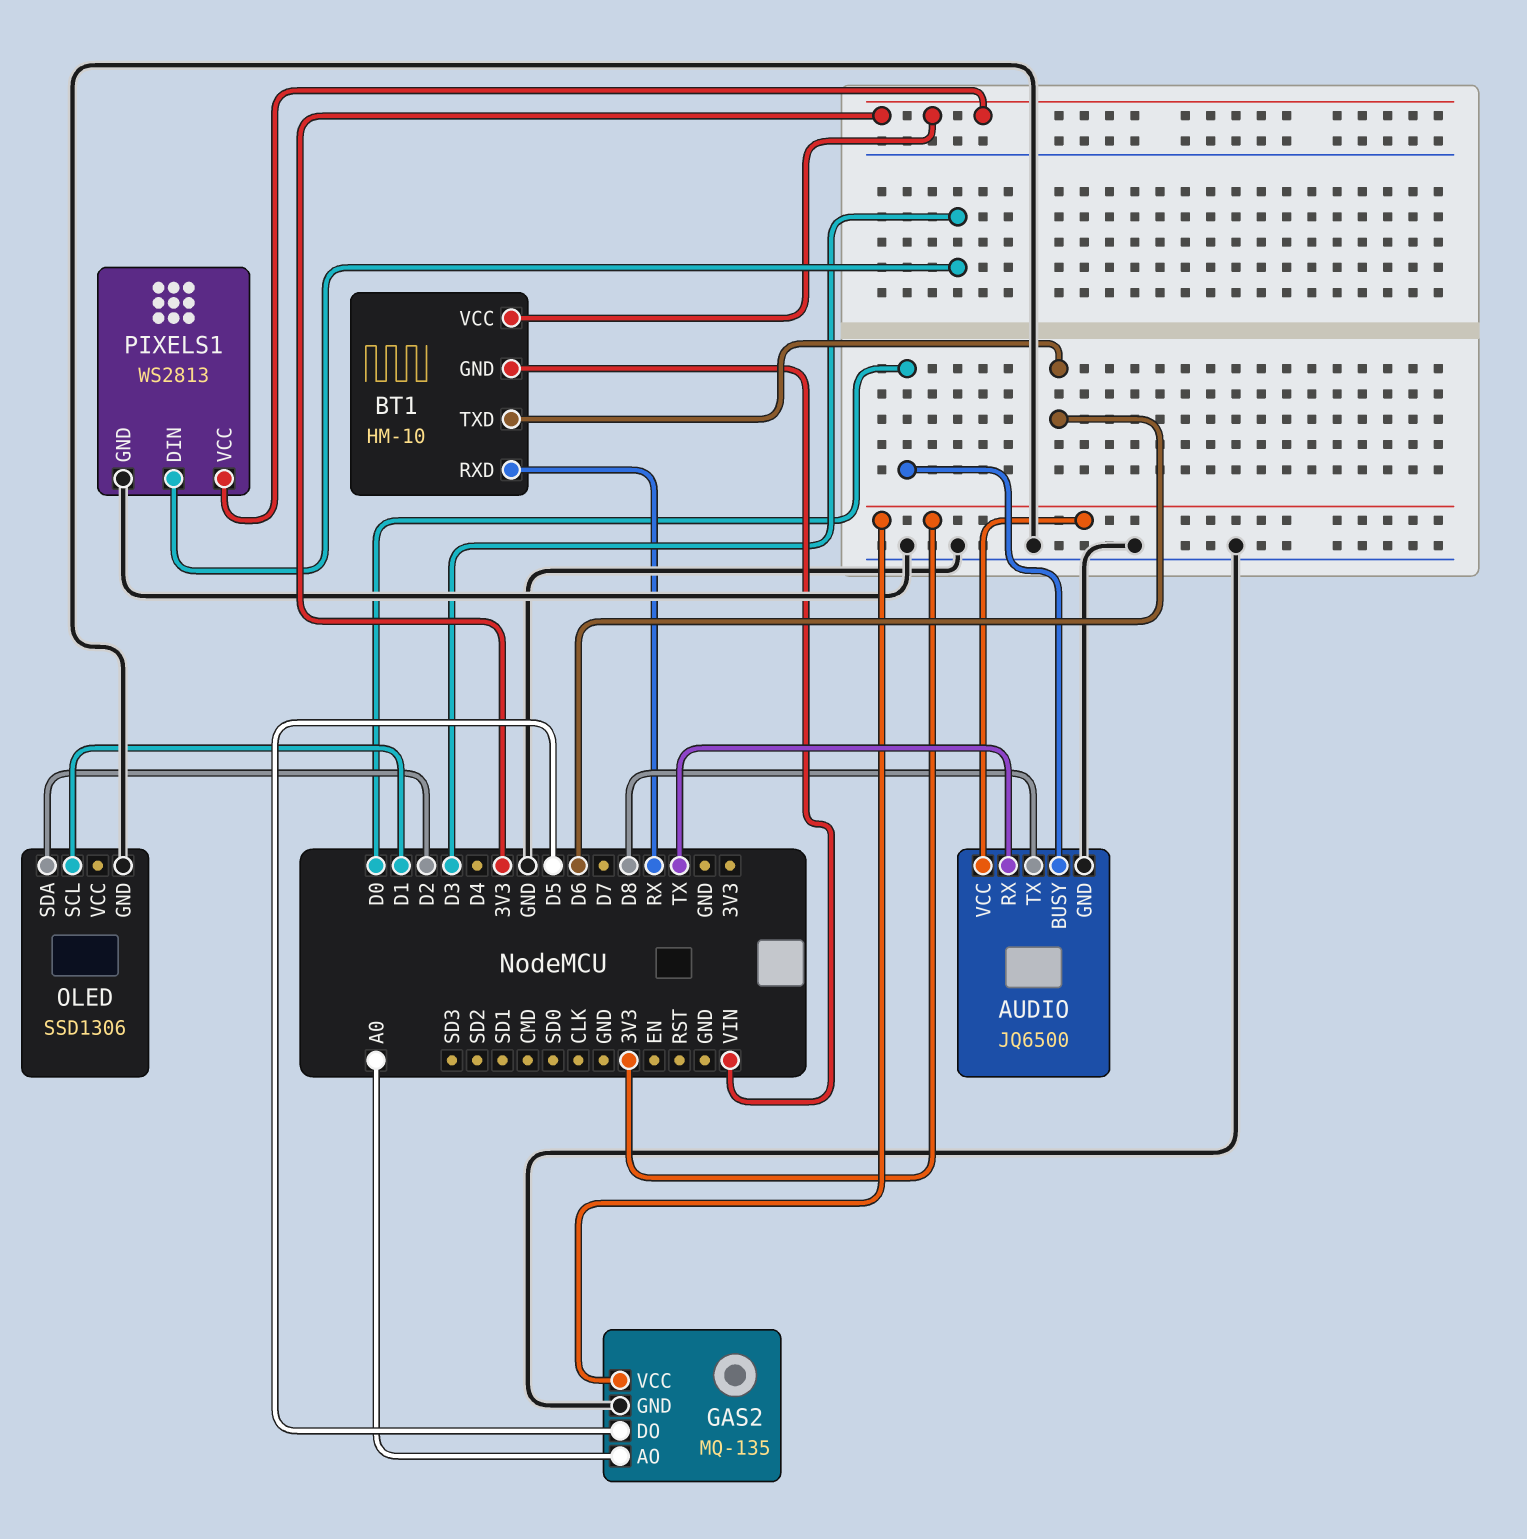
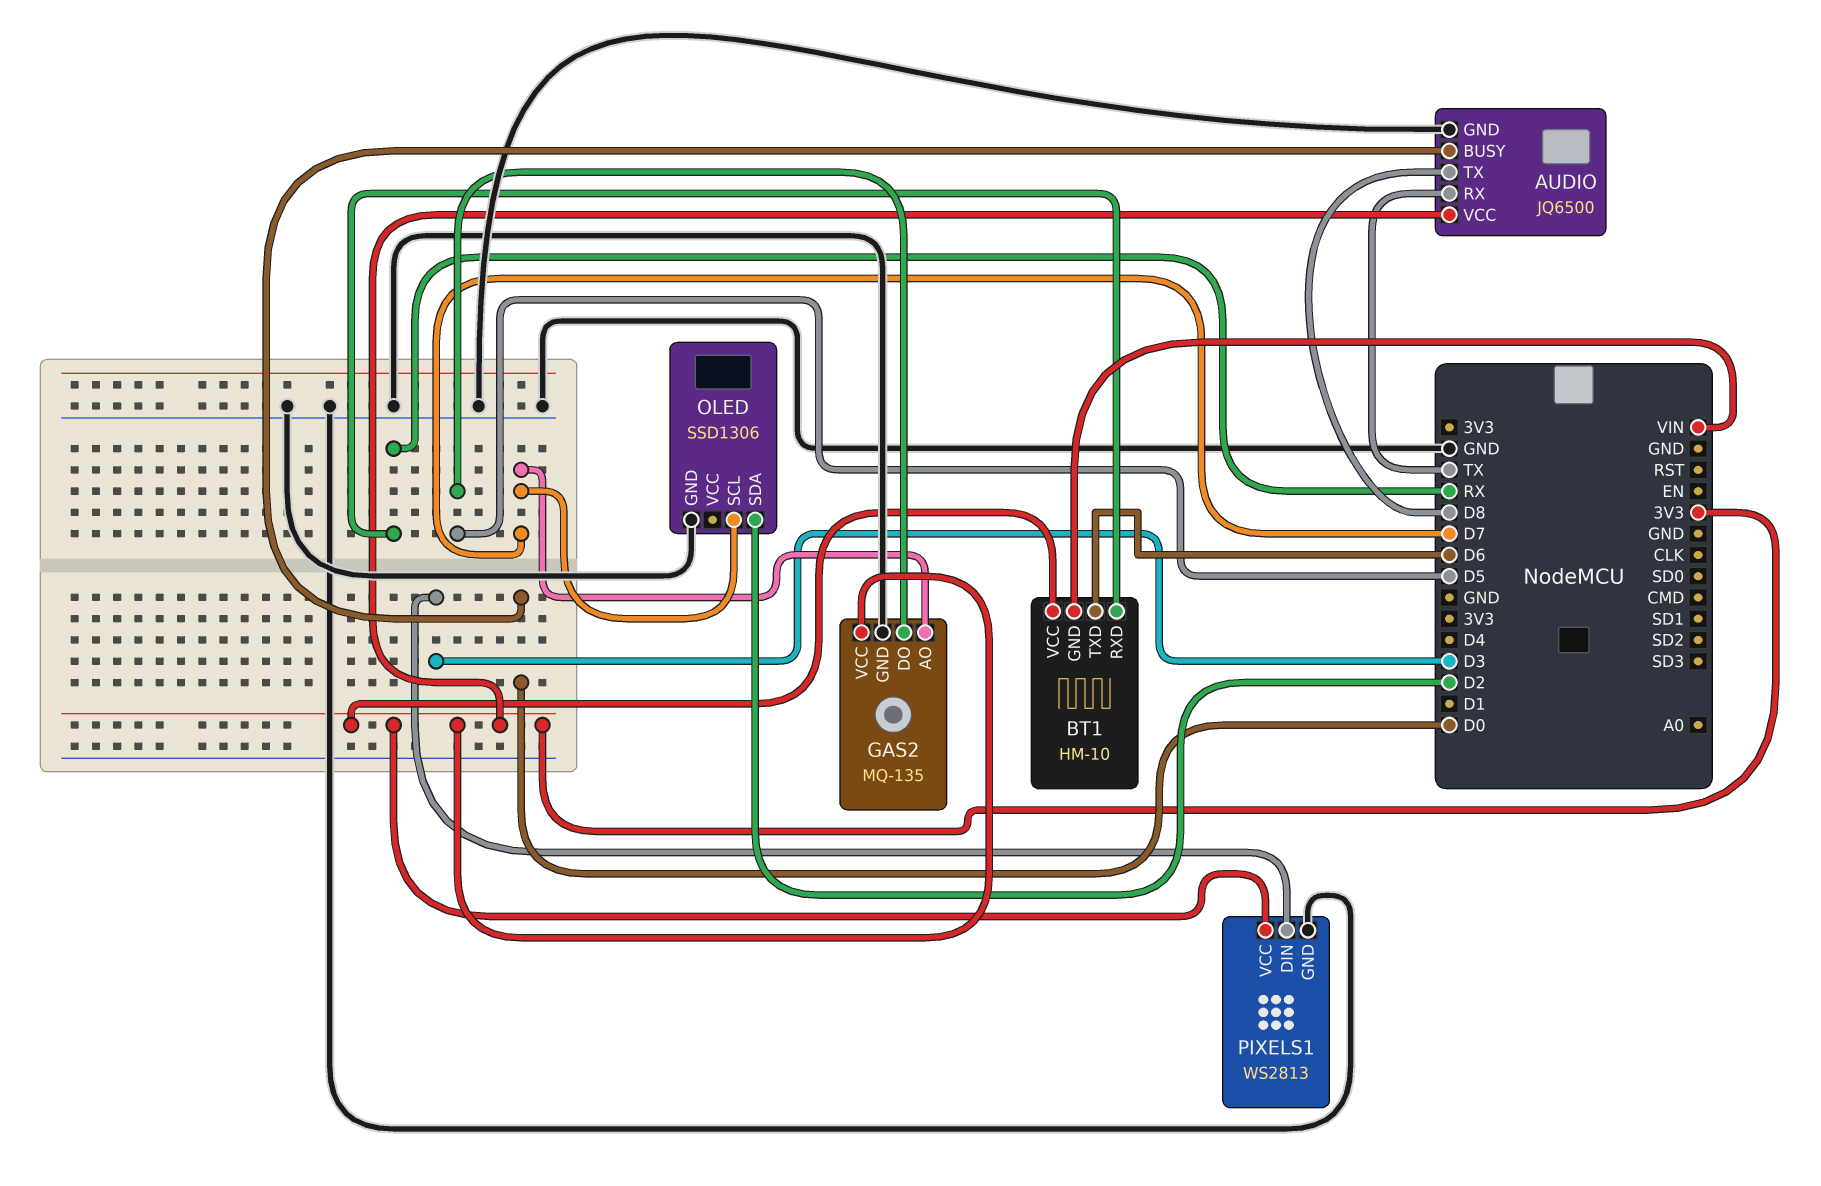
GAS2 pin AO: A0 -> D7
OLED pin SCL: D1 -> D7

